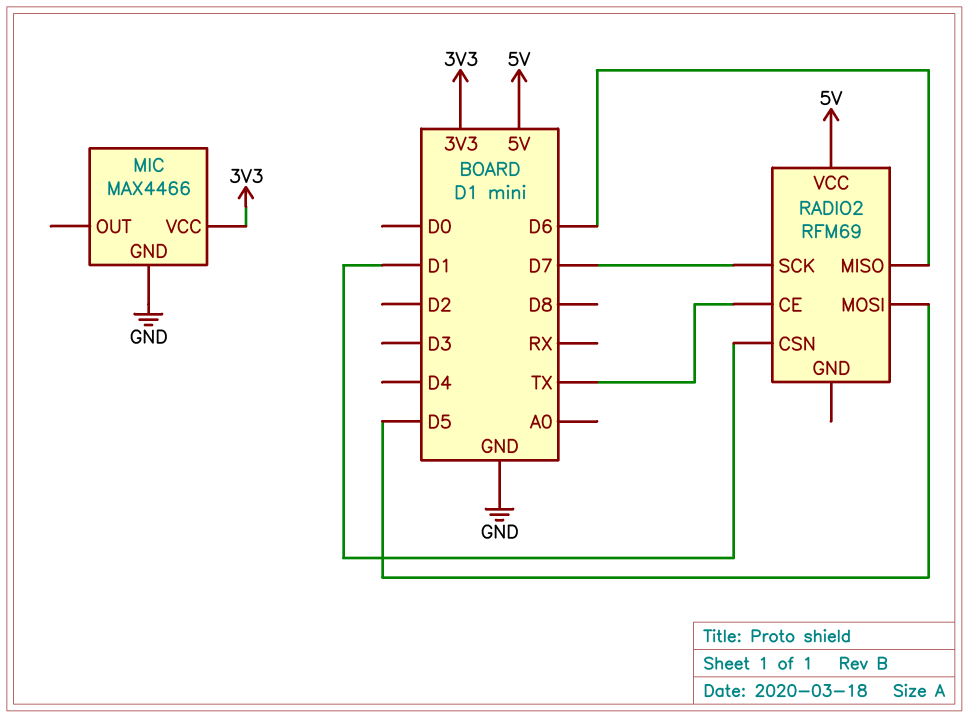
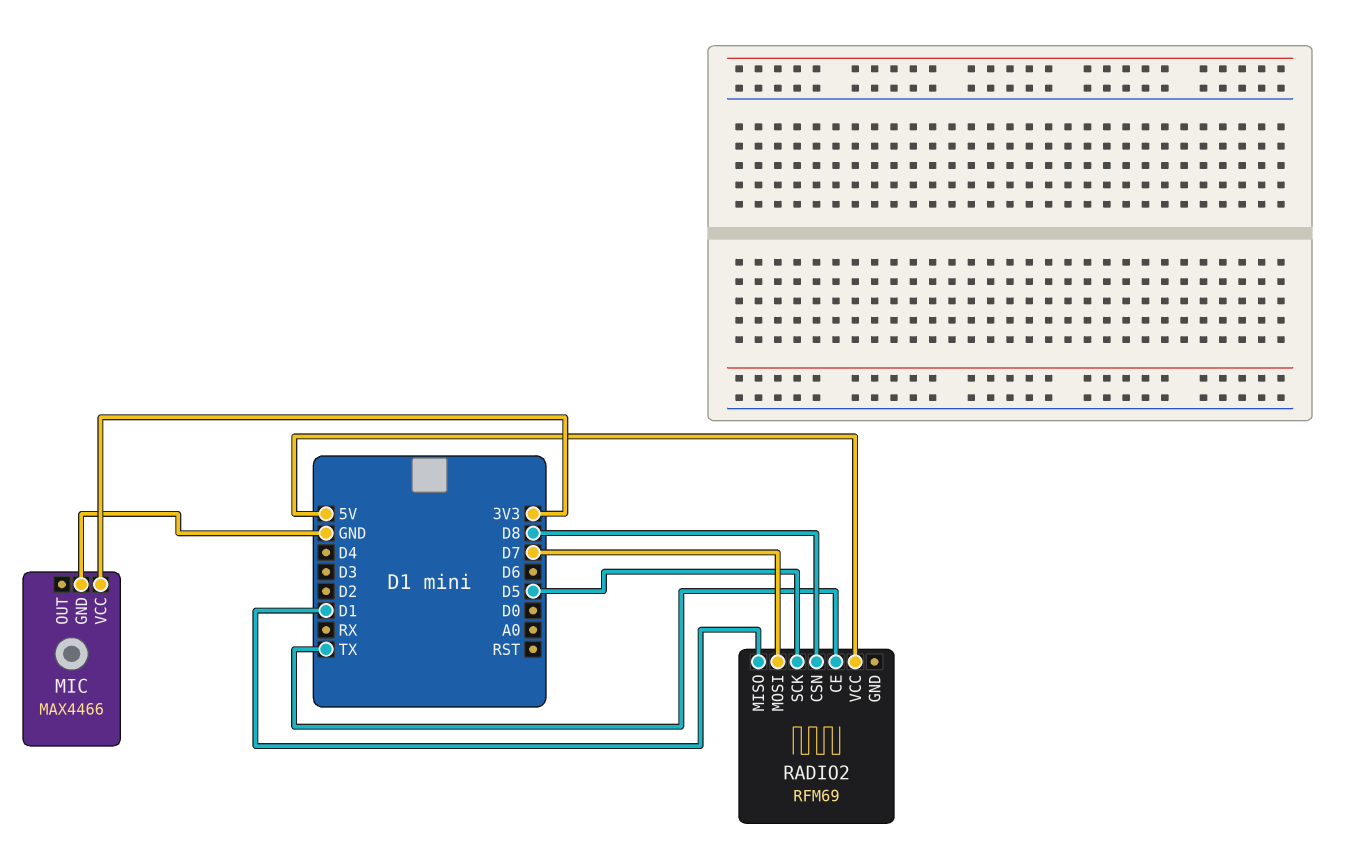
RADIO2 pin CSN: D1 -> D8
RADIO2 pin MISO: D6 -> D1
RADIO2 pin MOSI: D5 -> D7
RADIO2 pin SCK: D7 -> D5

